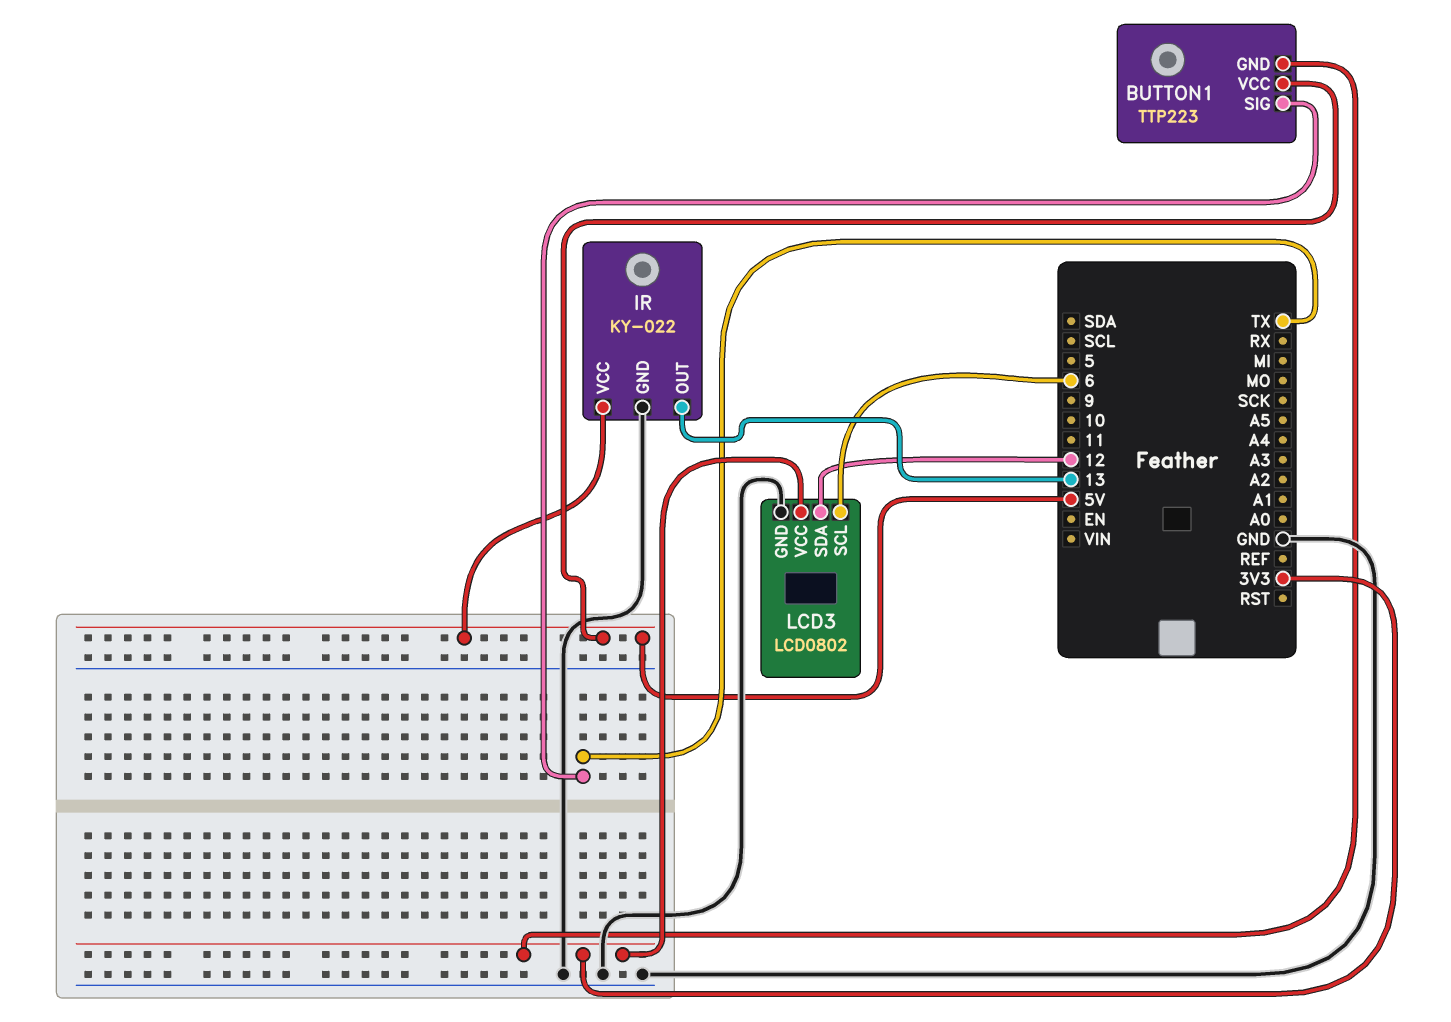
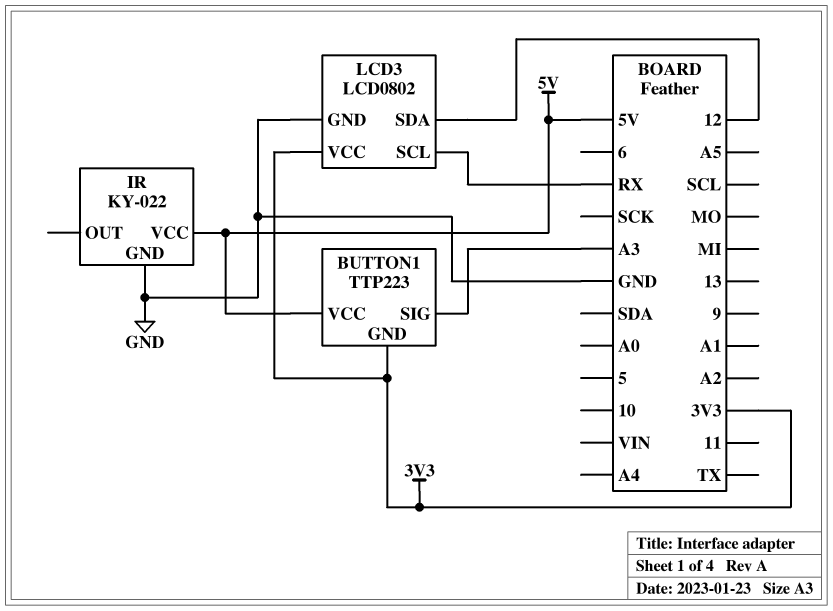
BUTTON1 pin SIG: TX -> A3
IR pin OUT: 13 -> none
LCD3 pin SCL: 6 -> RX

